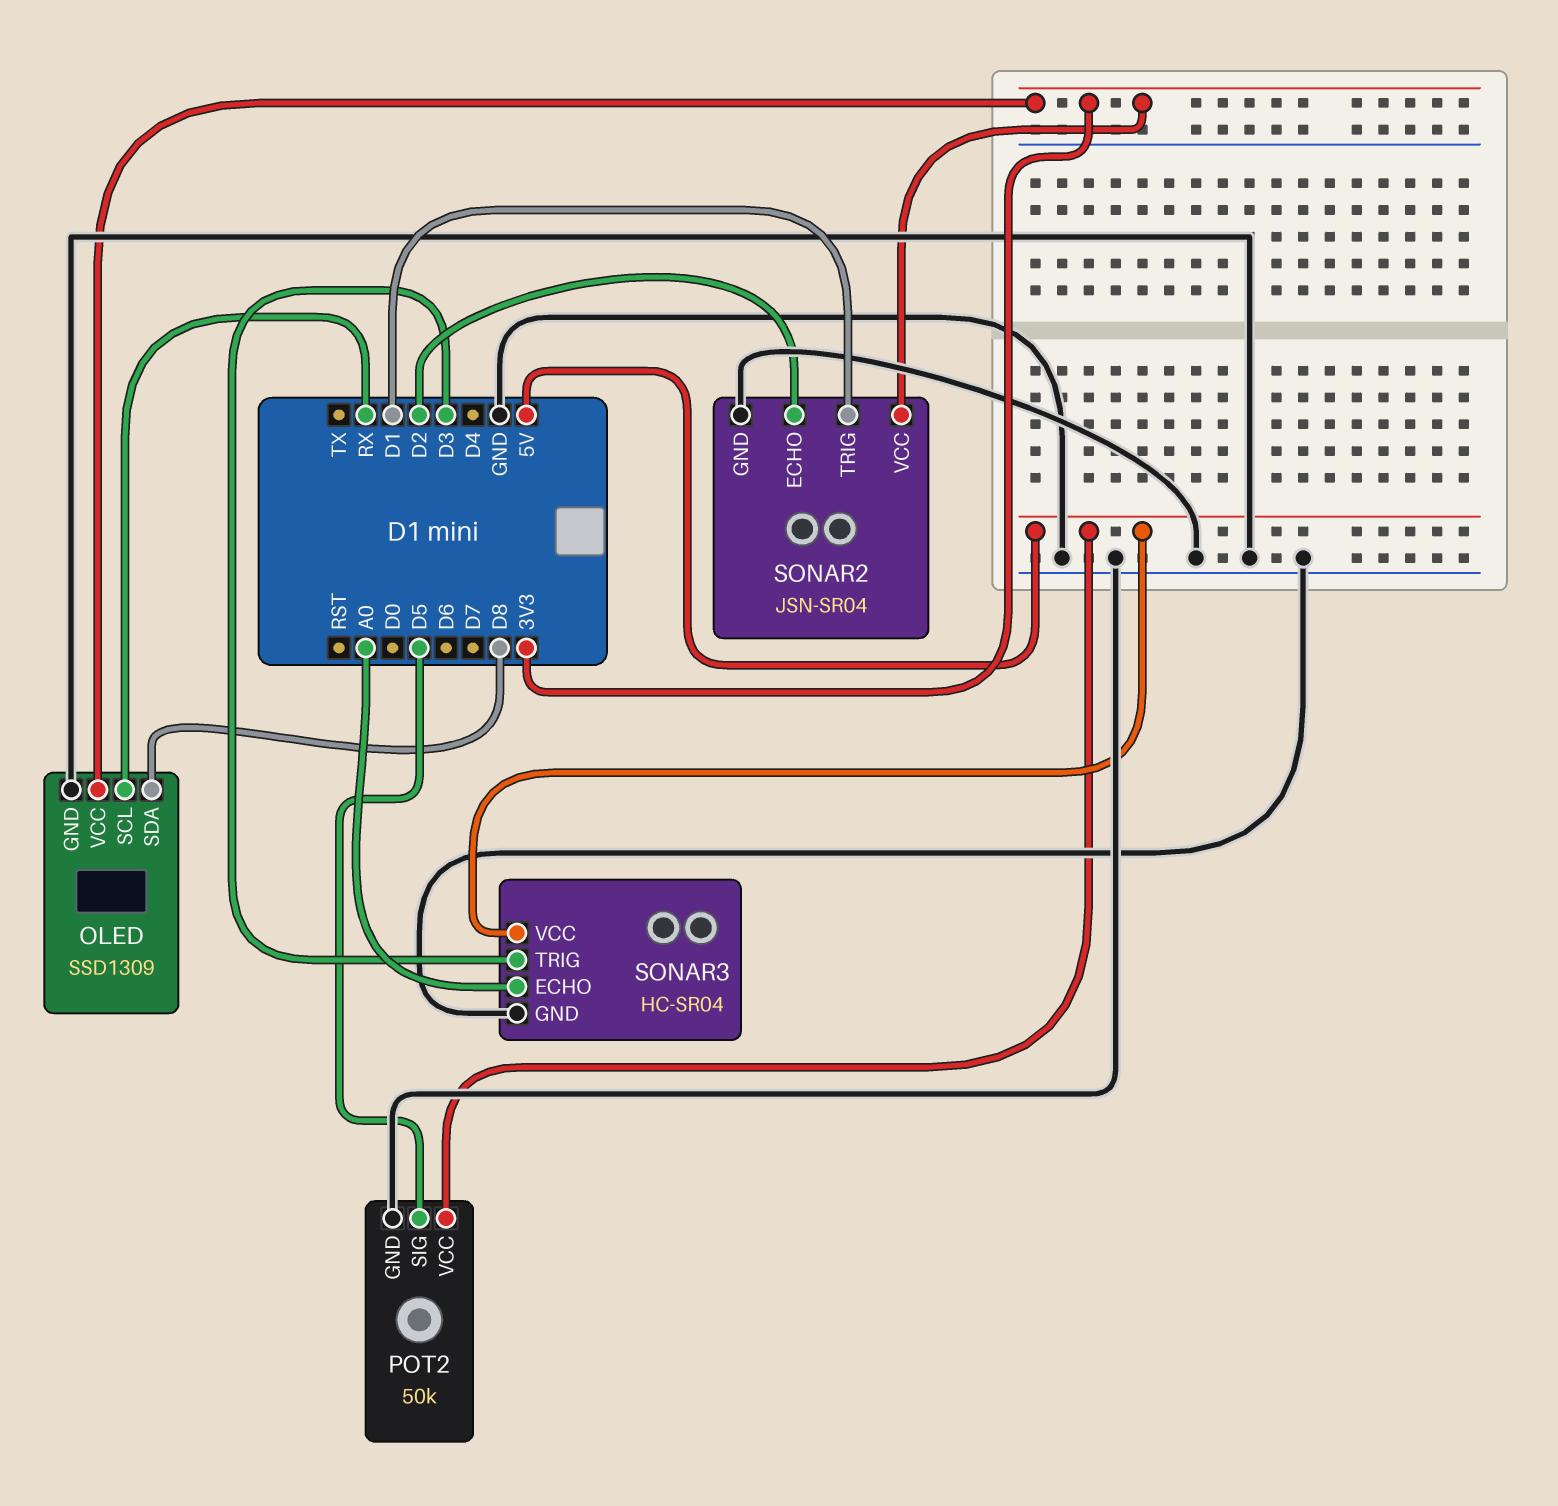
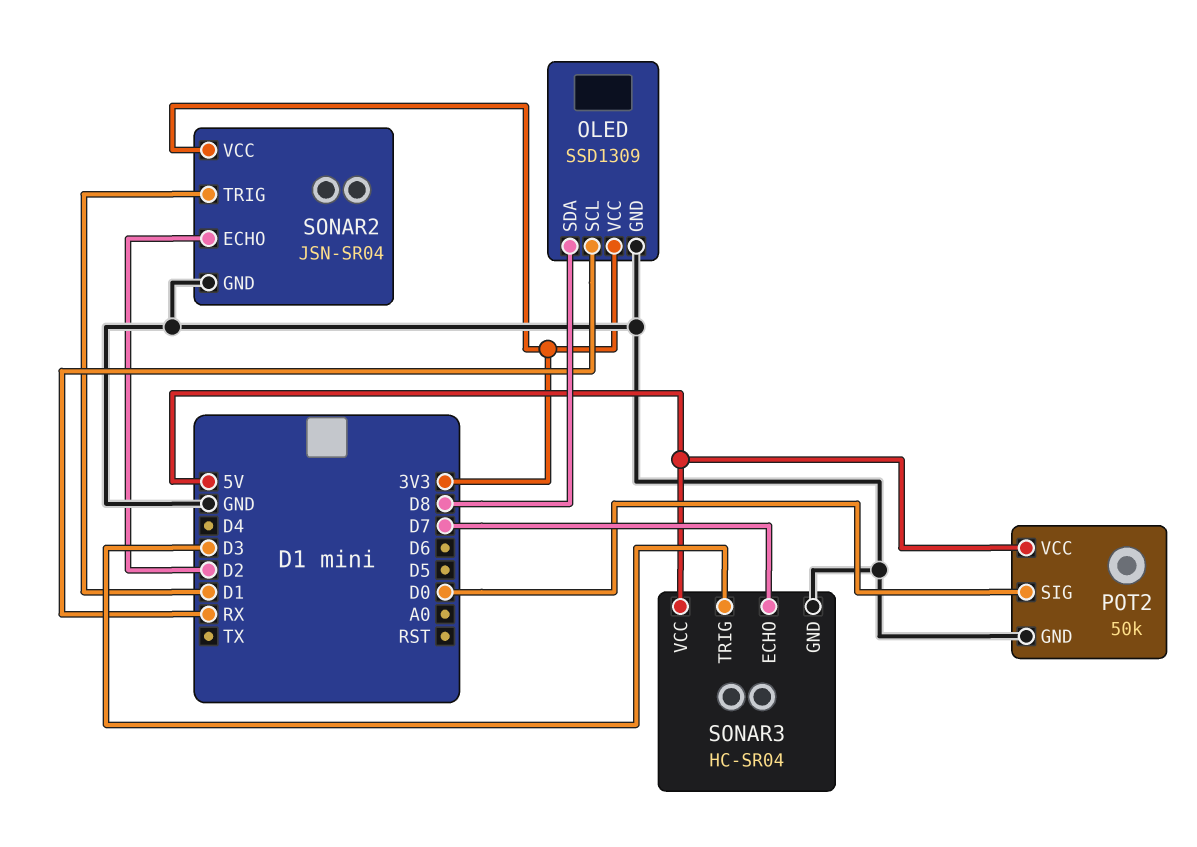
POT2 pin SIG: D5 -> D0
SONAR3 pin ECHO: A0 -> D7

